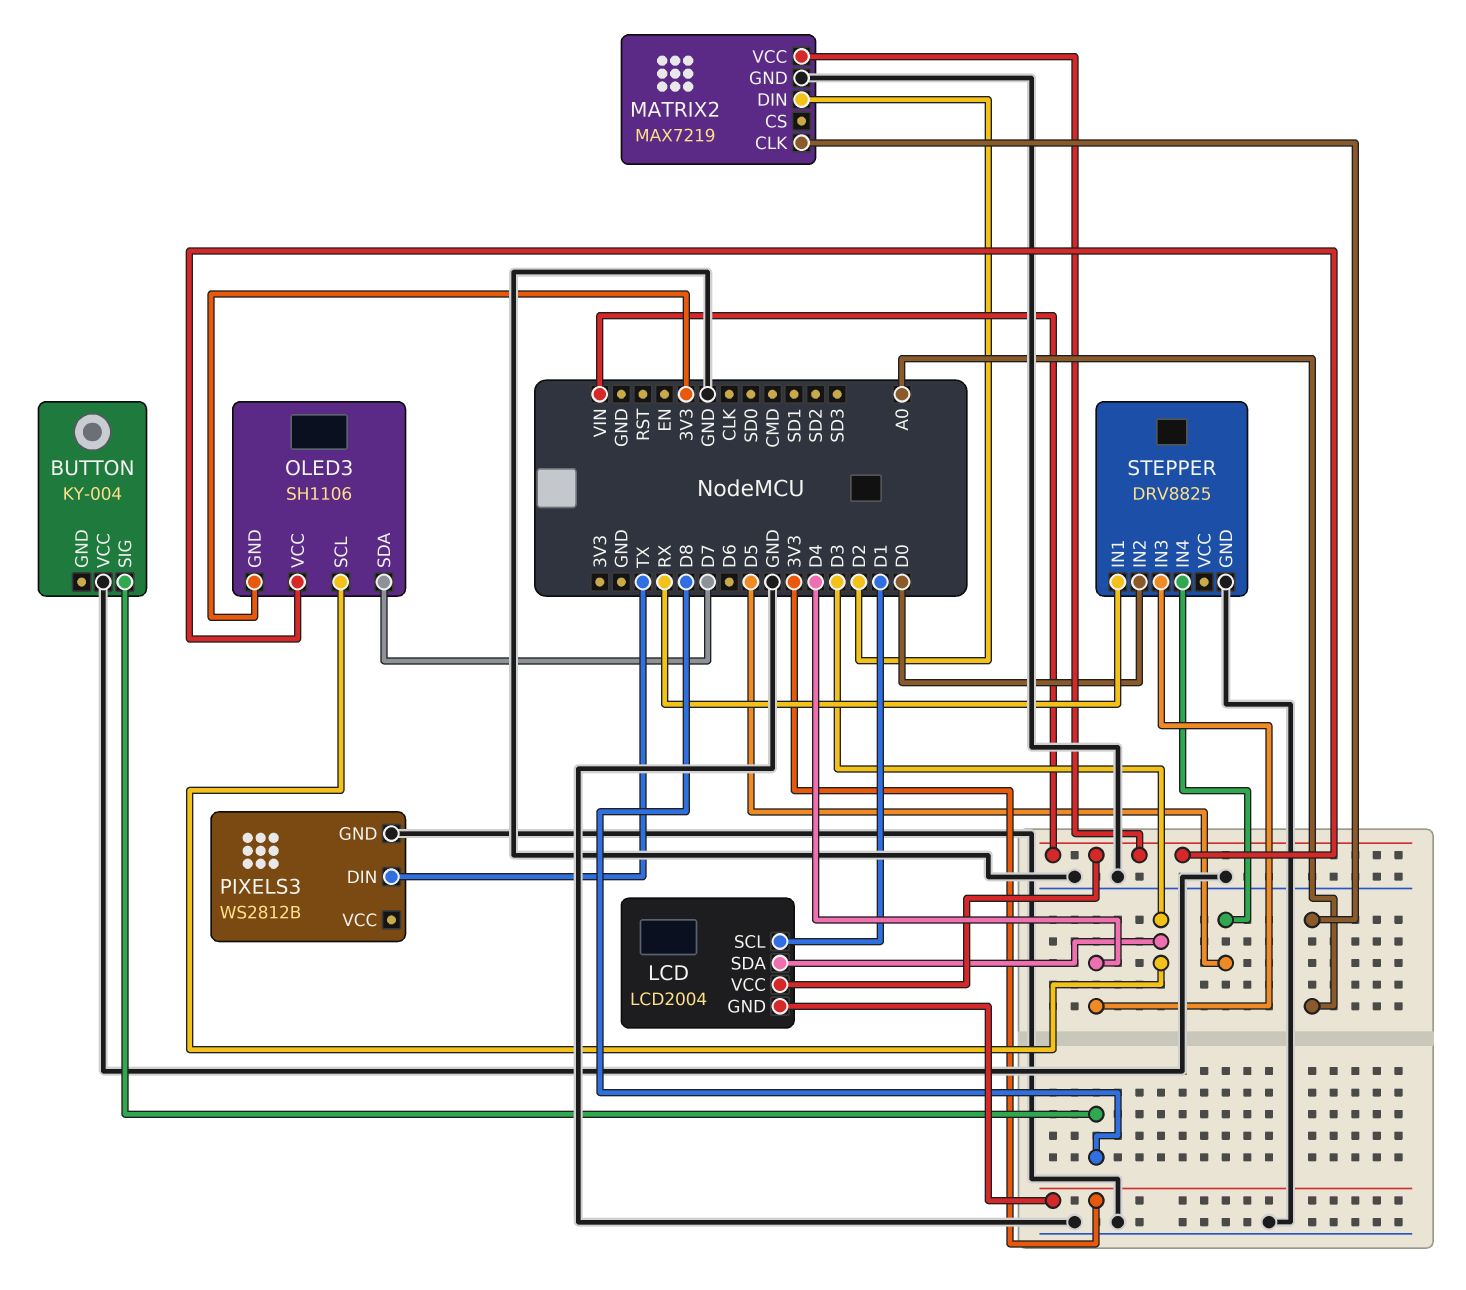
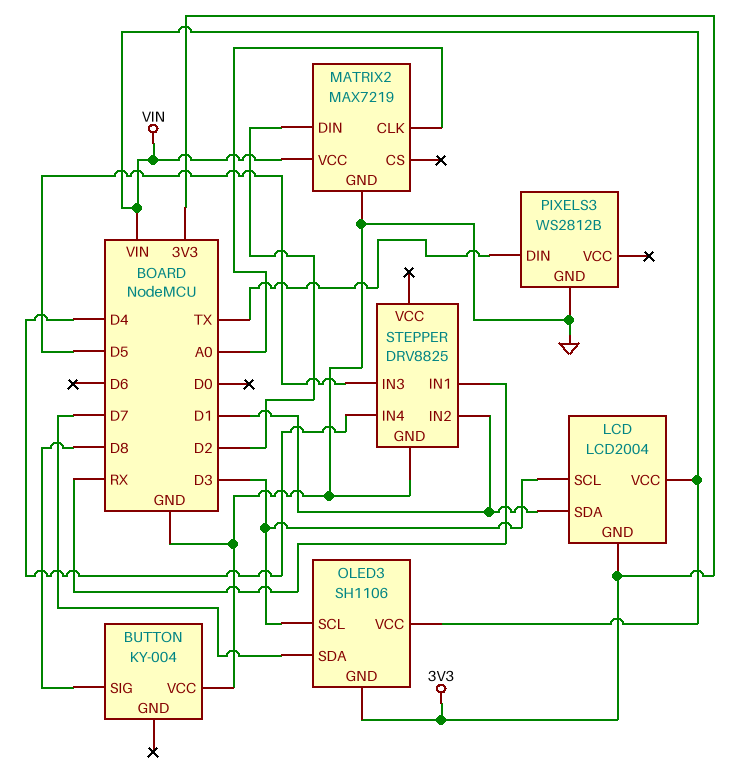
LCD pin SCL: D1 -> D3
LCD pin SDA: D3 -> D1
STEPPER pin IN2: D0 -> D1
STEPPER pin IN3: D4 -> D5
STEPPER pin IN4: D5 -> D4

